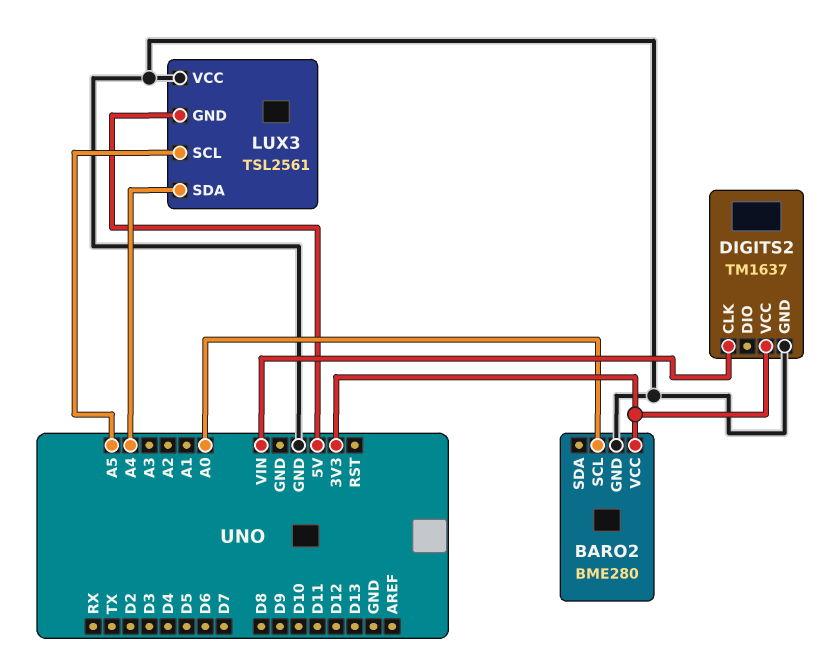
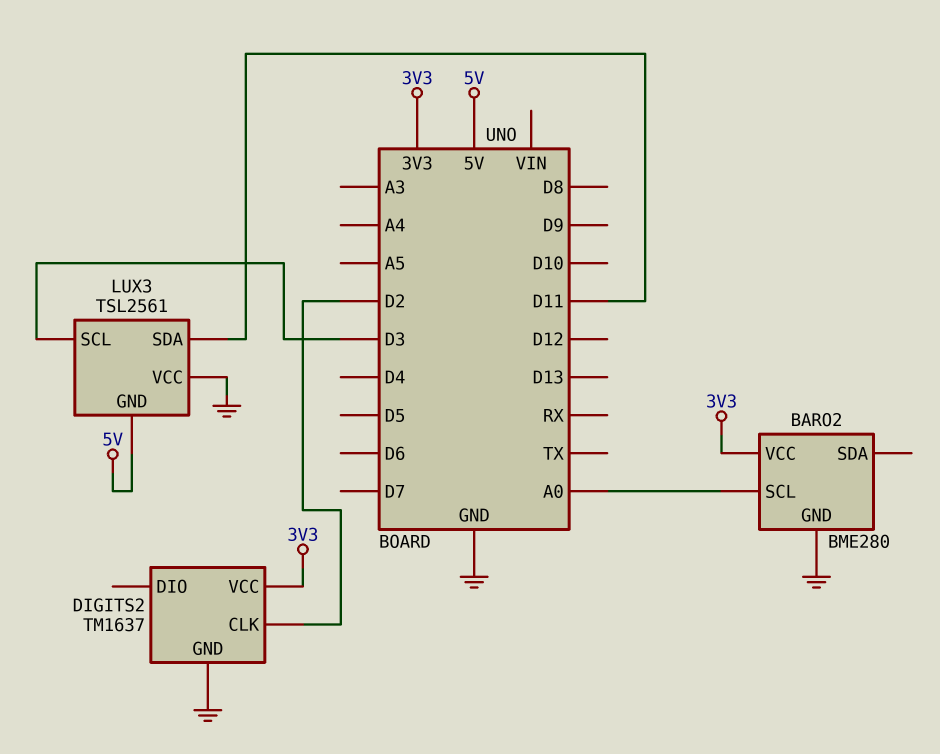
DIGITS2 pin CLK: VIN -> D2
LUX3 pin SCL: A5 -> D3
LUX3 pin SDA: A4 -> D11

